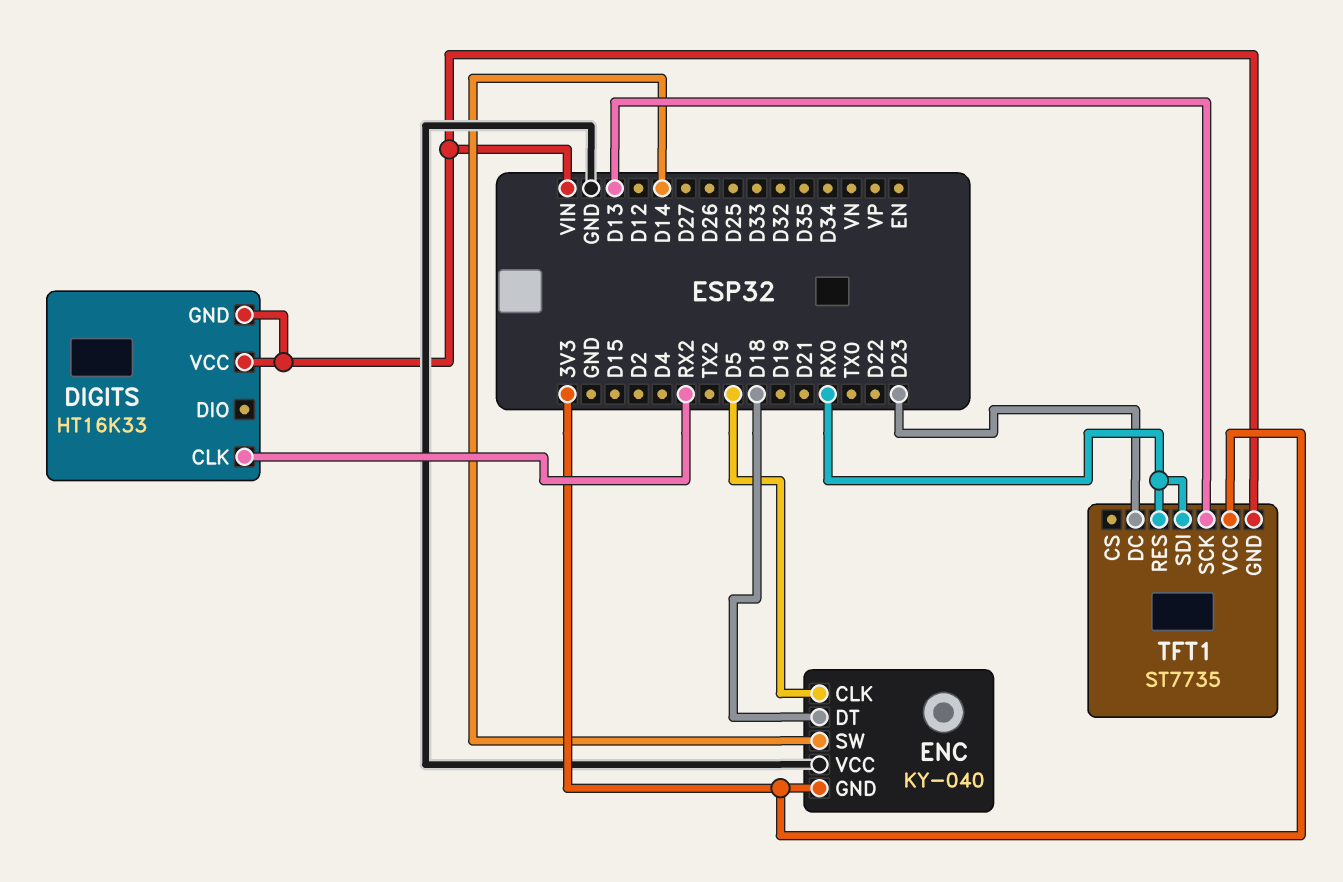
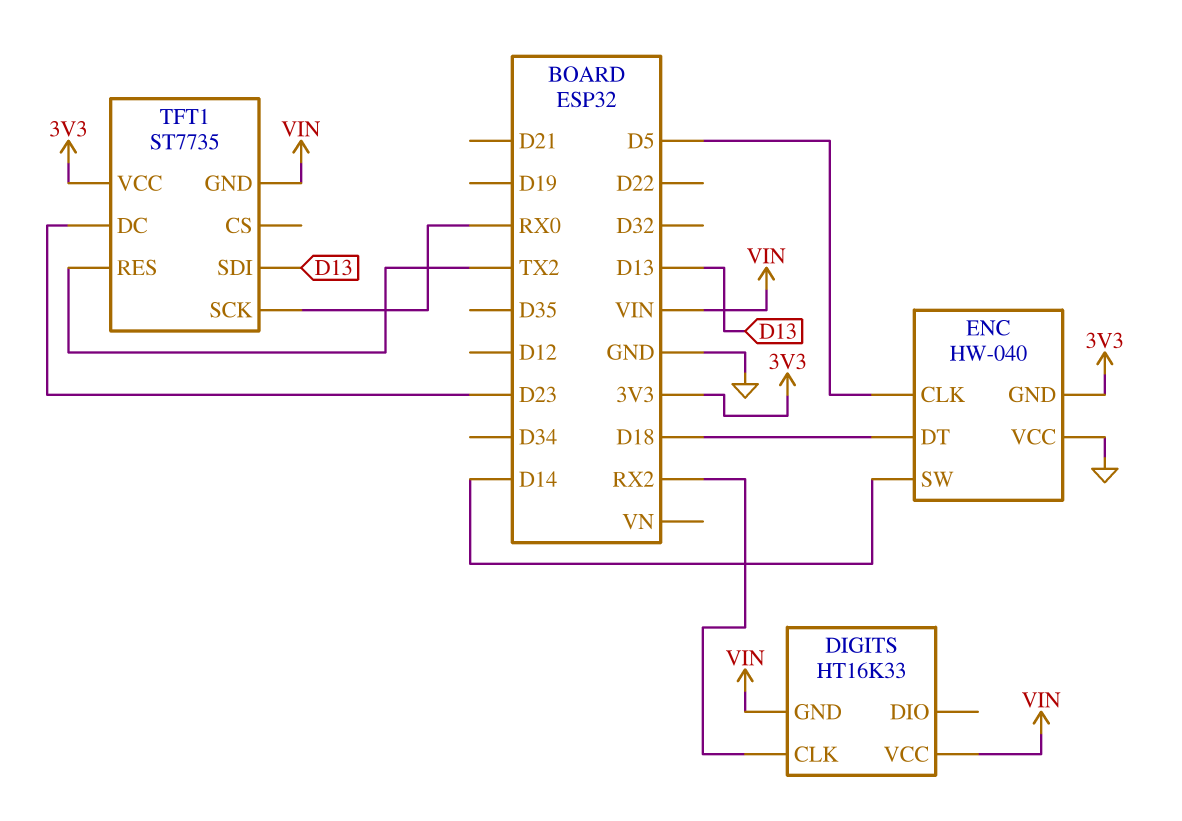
ENC: KY-040 -> HW-040
TFT1 pin RES: RX0 -> TX2
TFT1 pin SCK: D13 -> RX0
TFT1 pin SDI: RX0 -> D13

